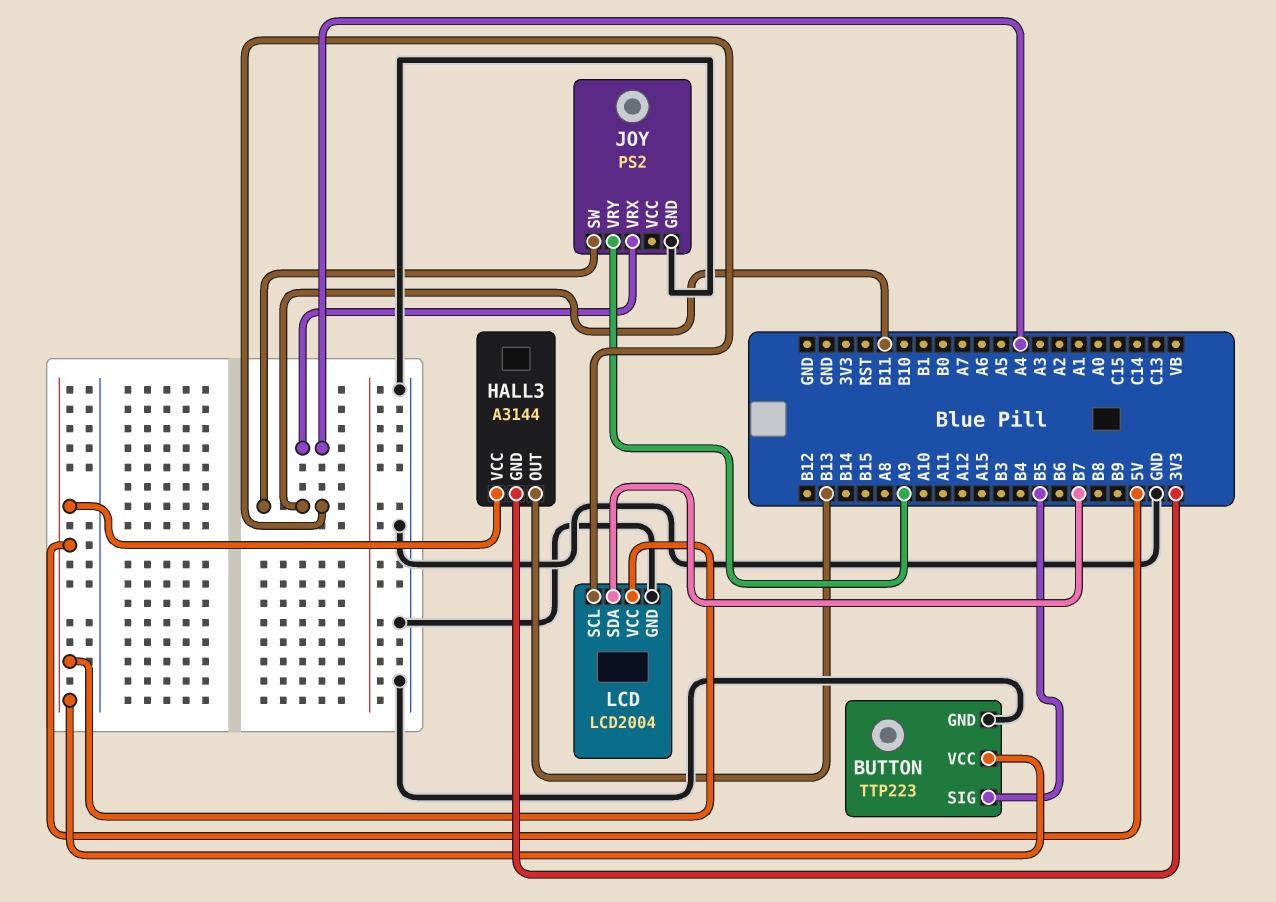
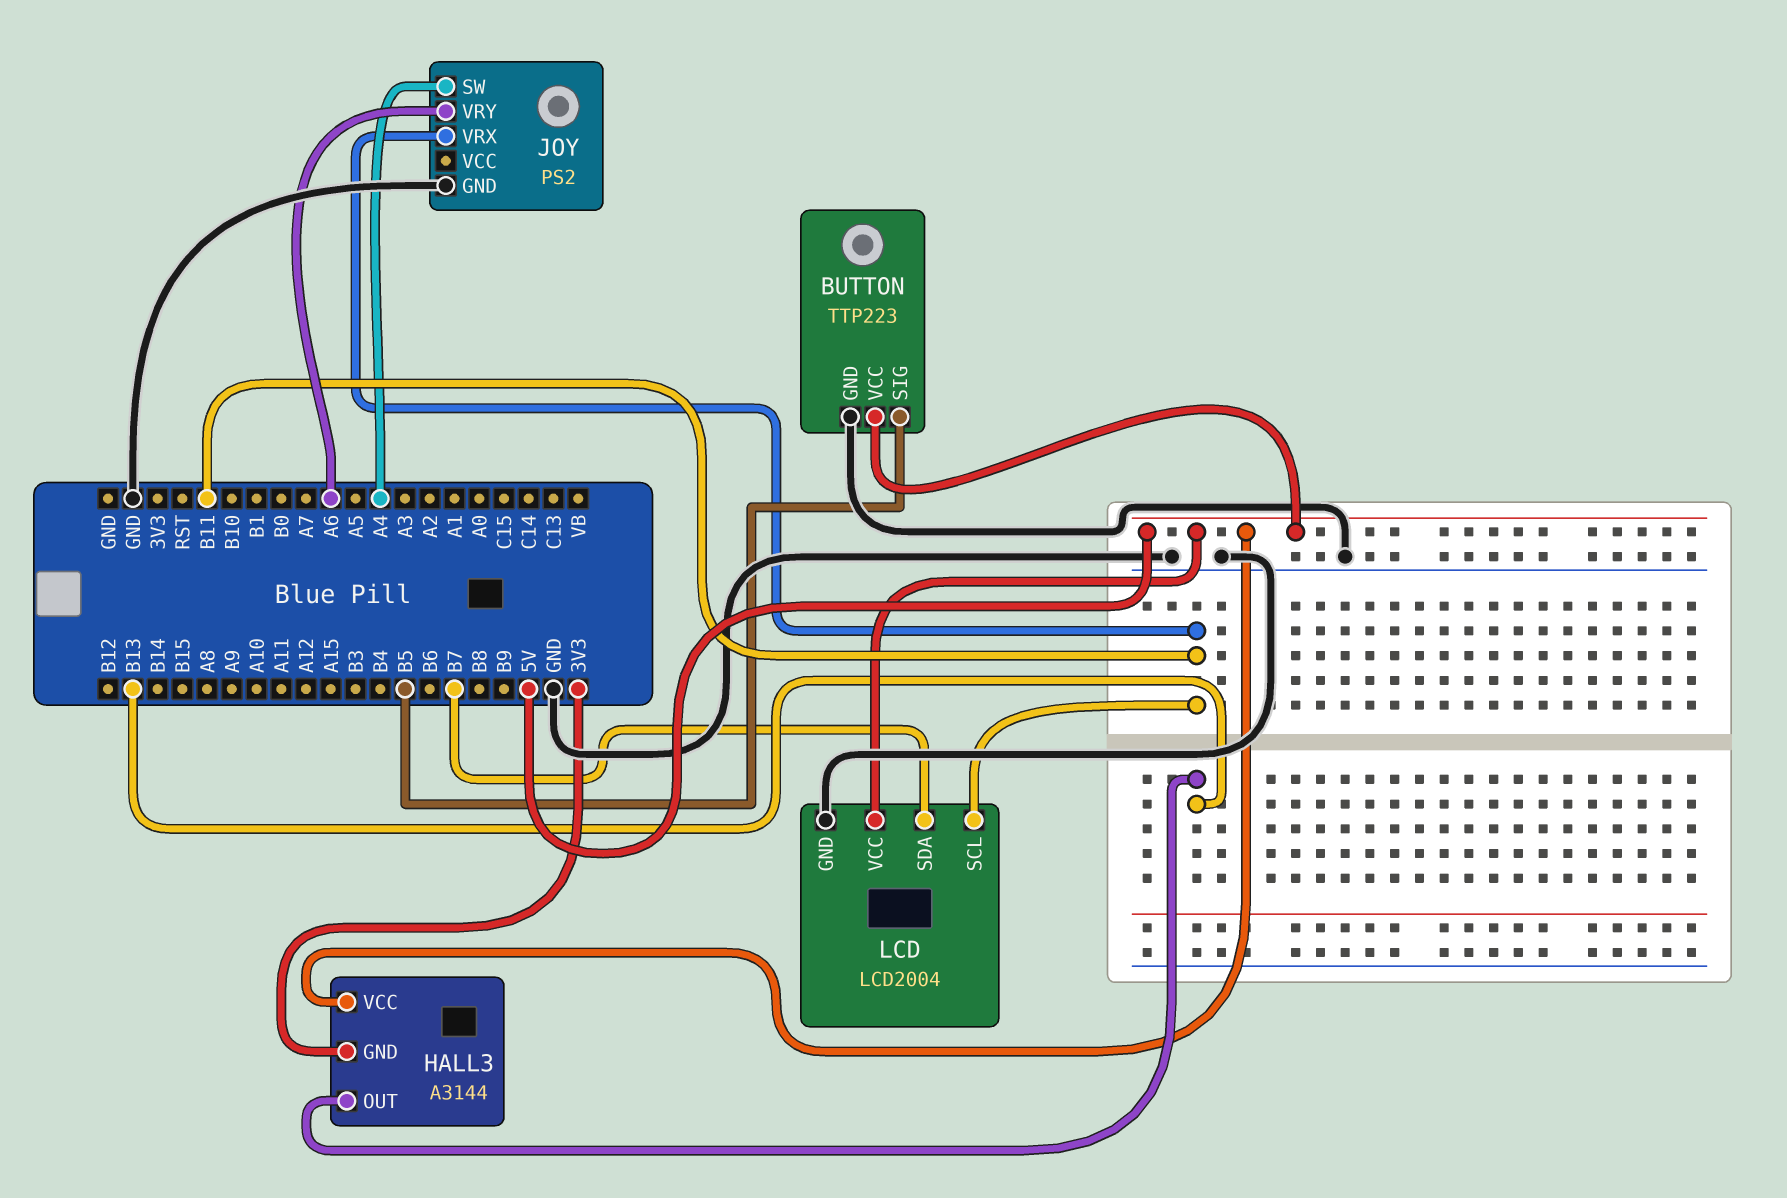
JOY pin SW: B11 -> A4
JOY pin VRX: A4 -> B11
JOY pin VRY: A9 -> A6

